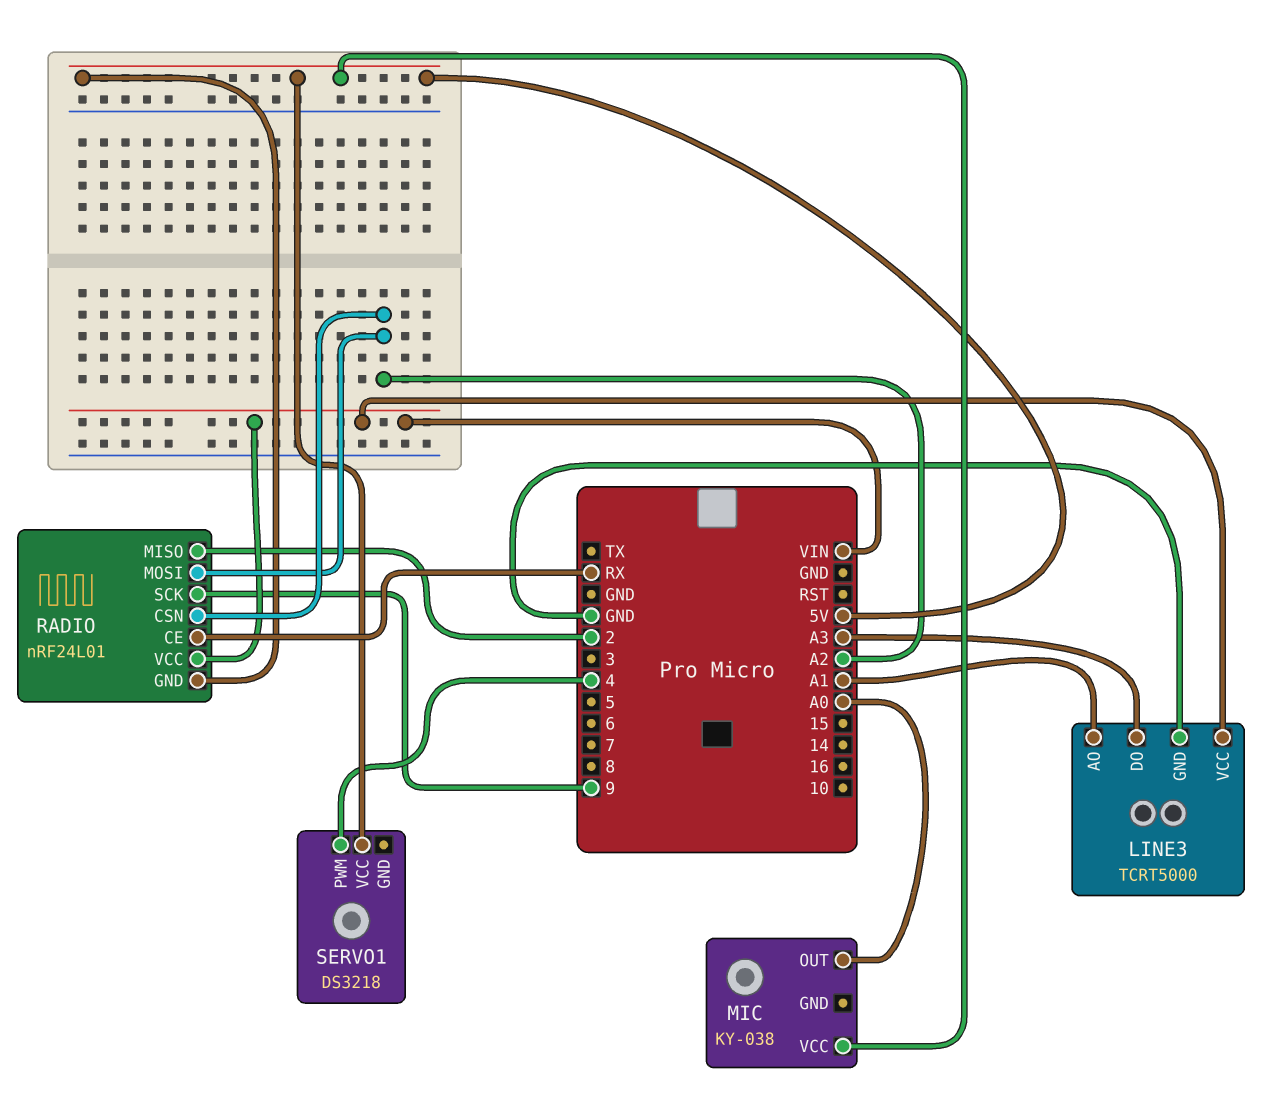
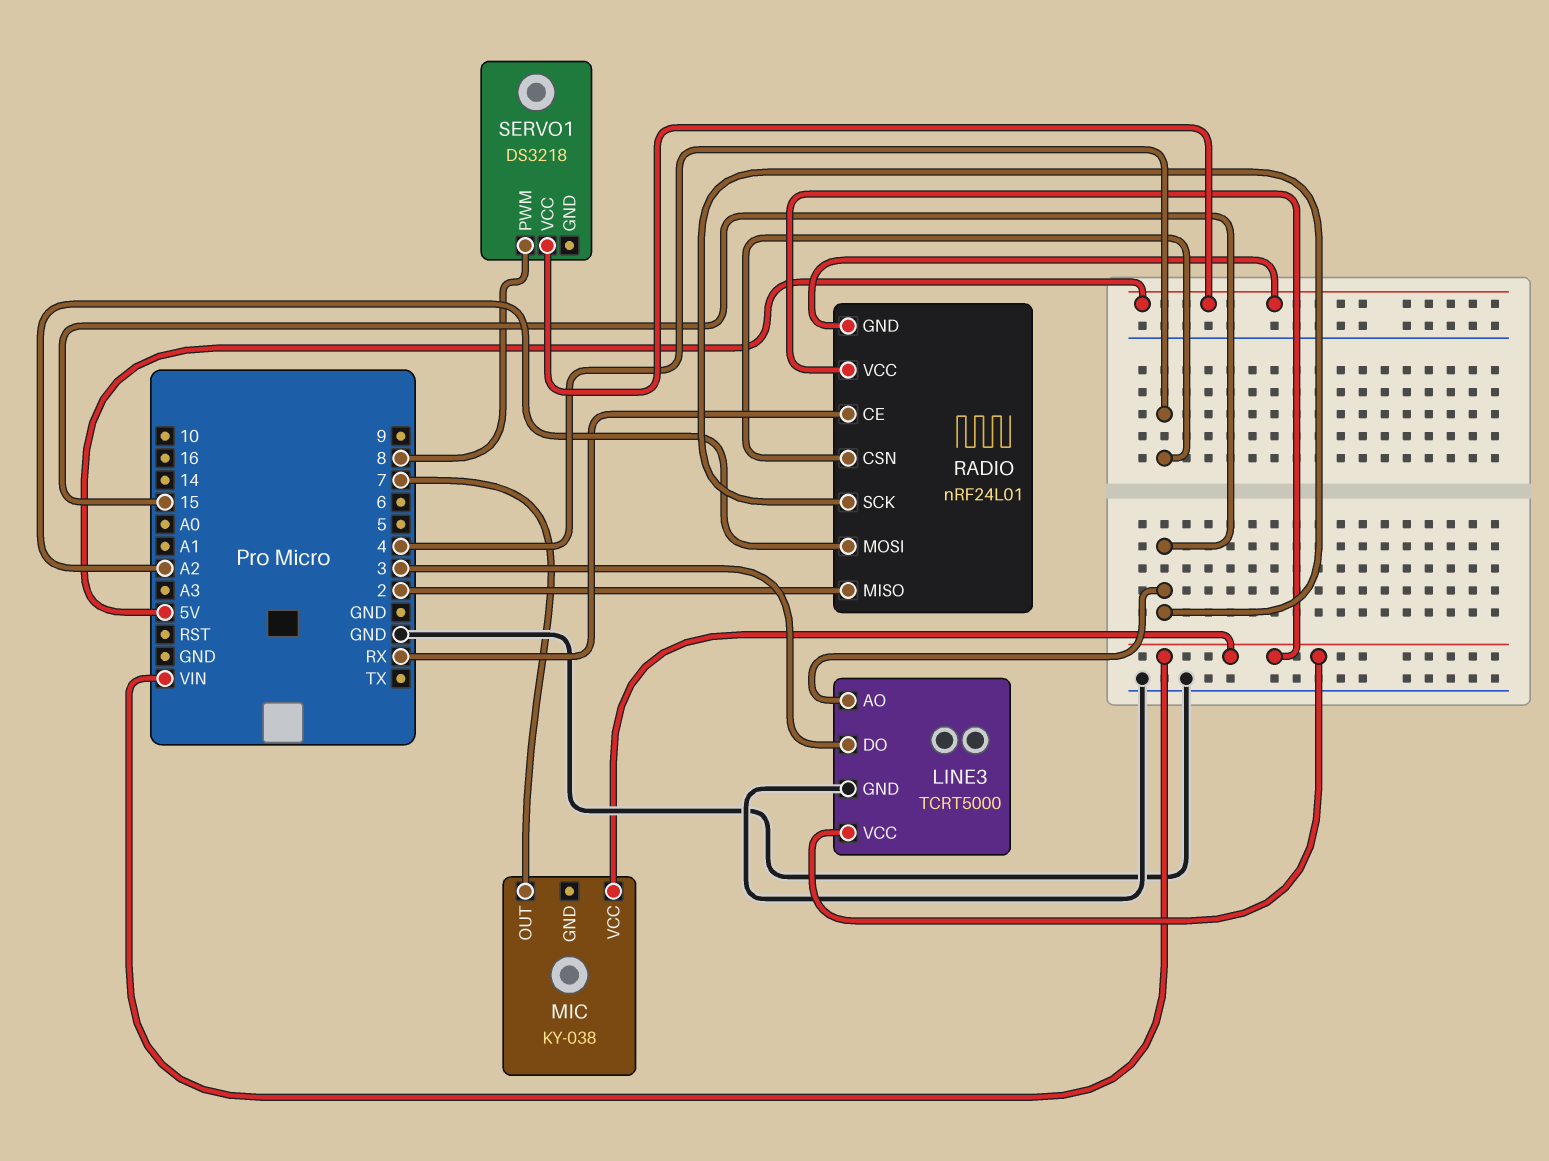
LINE3 pin AO: A1 -> 15
LINE3 pin DO: A3 -> 3
MIC pin OUT: A0 -> 7
MIC pin VCC: 5V -> VIN
RADIO pin CSN: A2 -> 4
RADIO pin SCK: 9 -> 15
SERVO1 pin PWM: 4 -> 8

